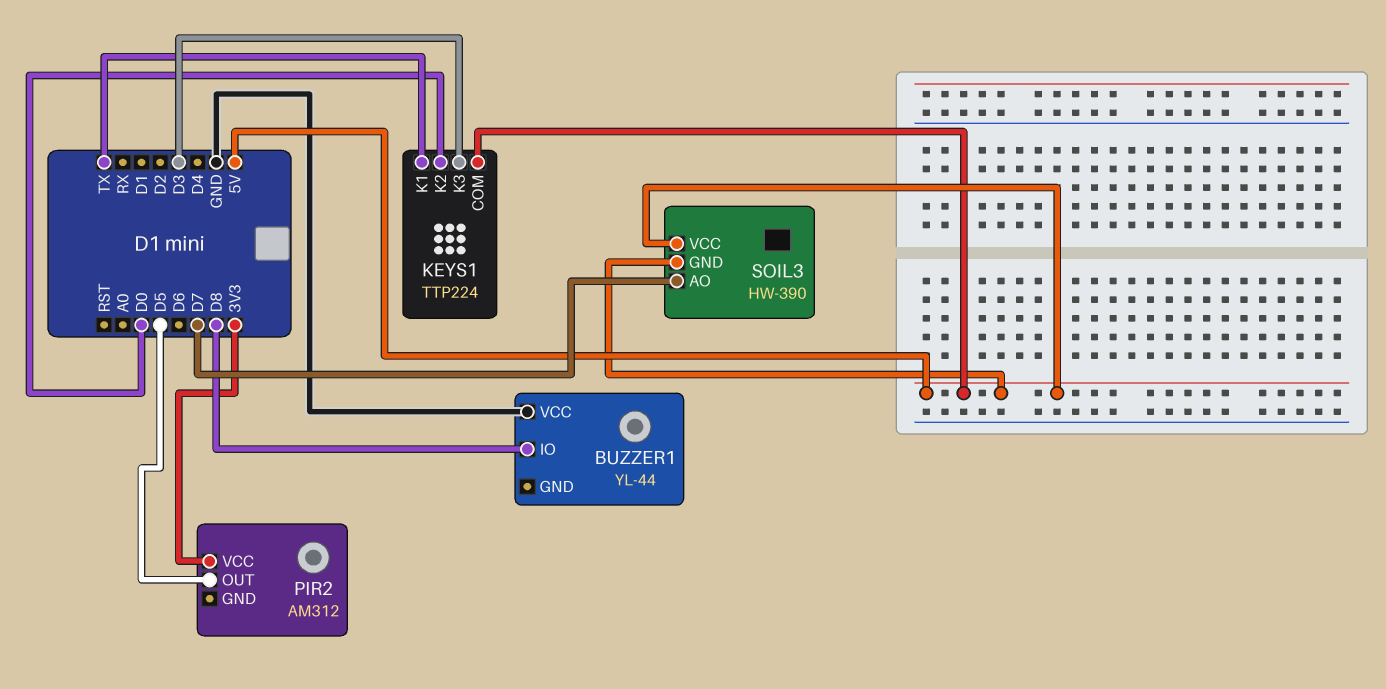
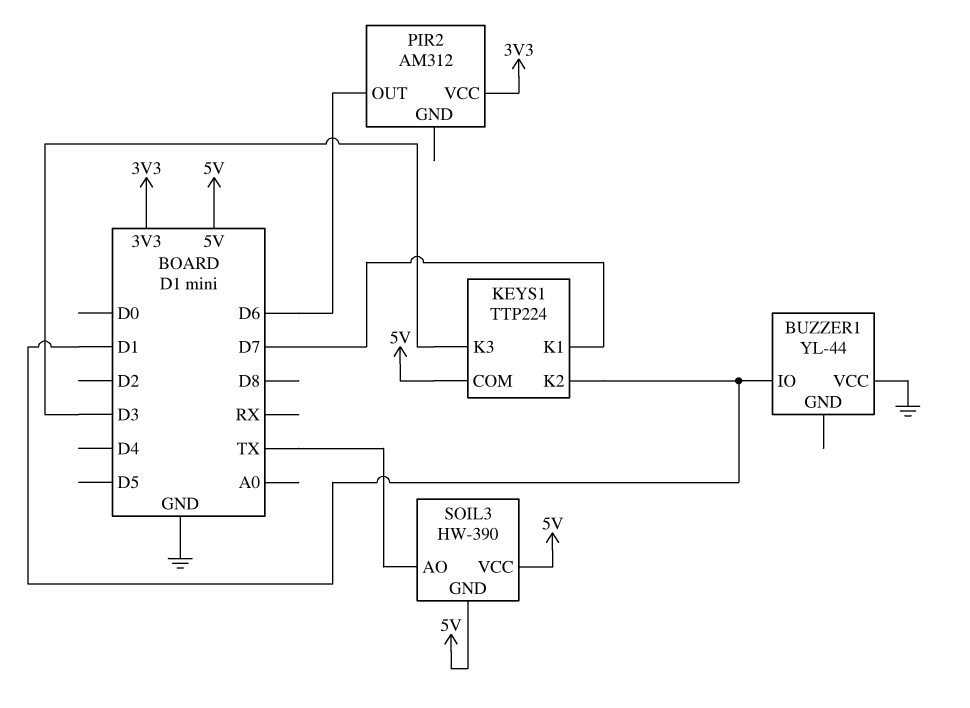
BUZZER1 pin IO: D8 -> D1
KEYS1 pin K1: TX -> D7
KEYS1 pin K2: D0 -> D1
PIR2 pin OUT: D5 -> D6
SOIL3 pin AO: D7 -> TX

